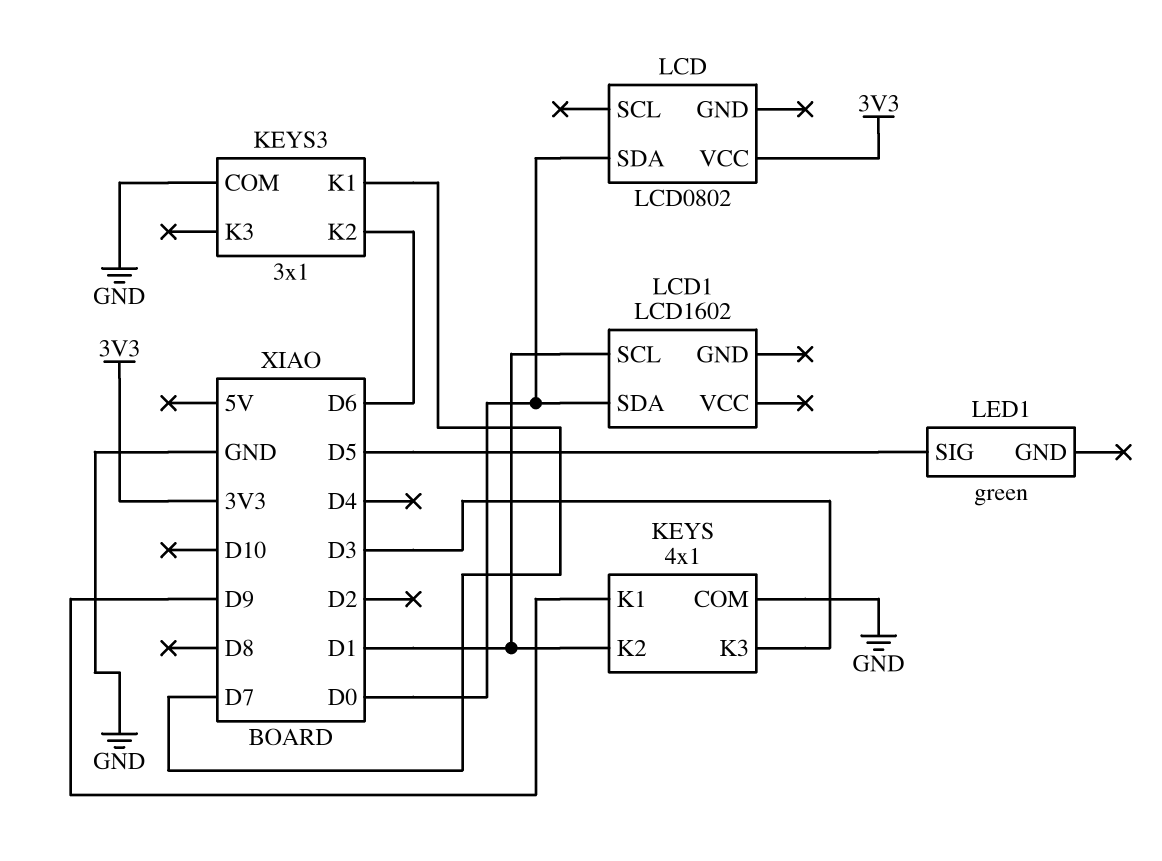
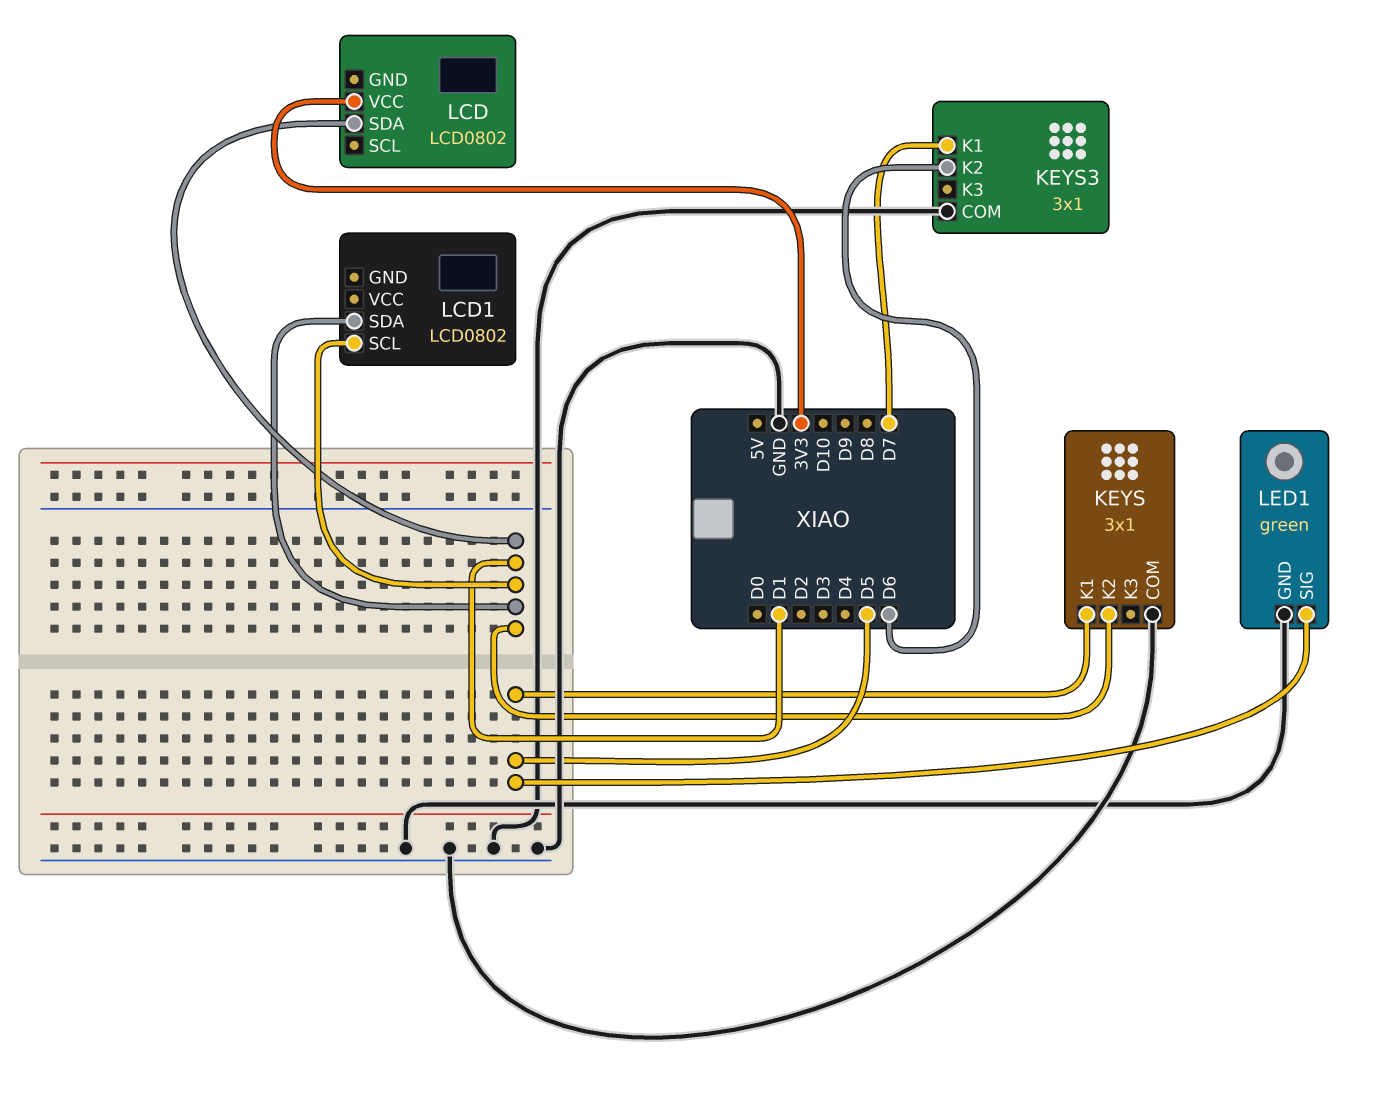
KEYS: 4x1 -> 3x1
KEYS pin K1: D9 -> D5
KEYS pin K3: D3 -> none
LCD pin SDA: D0 -> D1
LCD1: LCD1602 -> LCD0802
LCD1 pin SDA: D0 -> D1
LED1 pin GND: none -> GND

